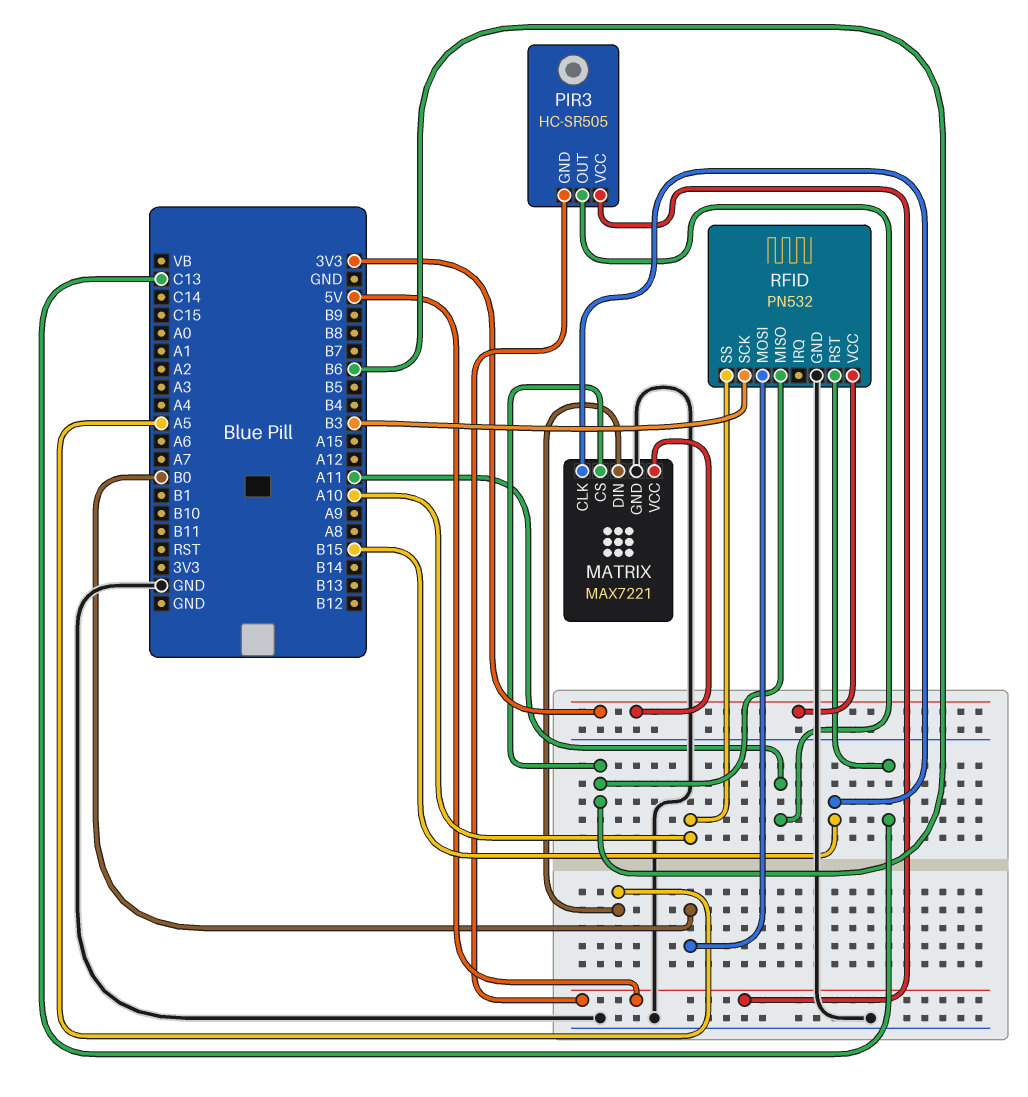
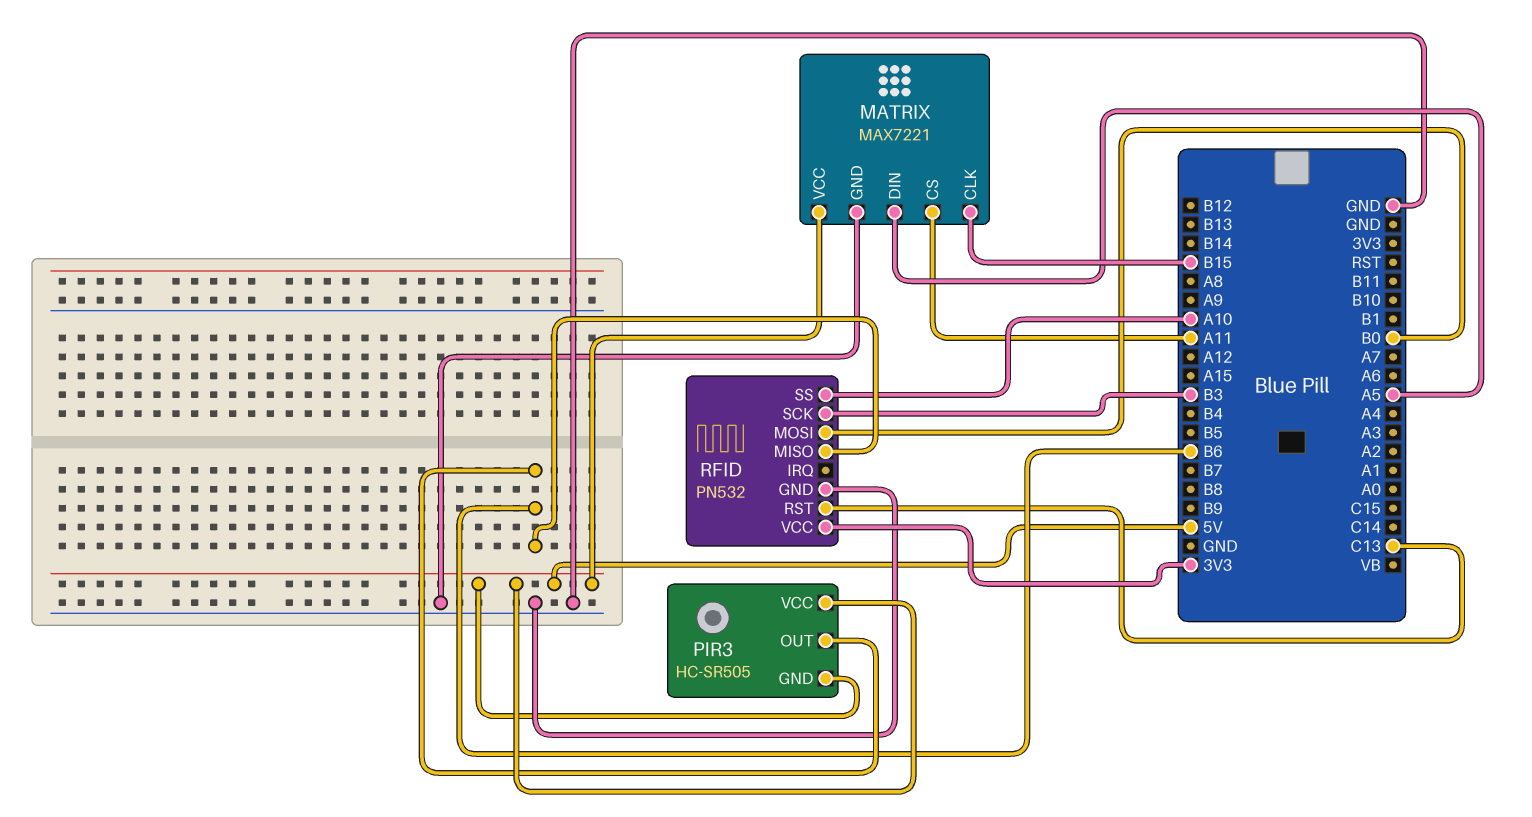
MATRIX pin CS: B6 -> A11
MATRIX pin VCC: 3V3 -> 5V
PIR3 pin OUT: A11 -> B6

